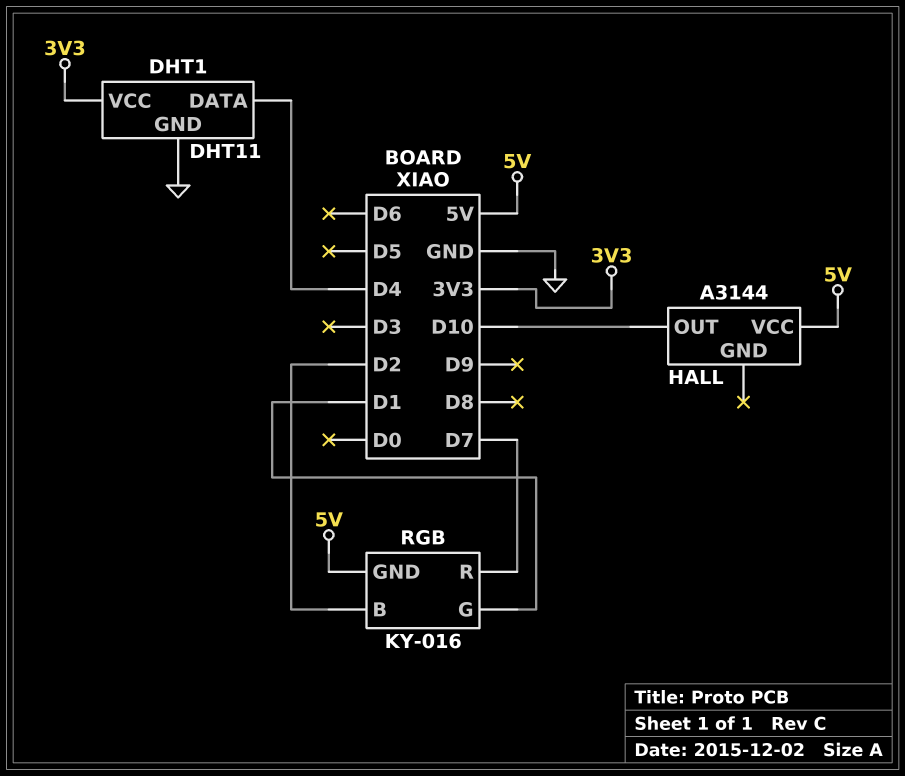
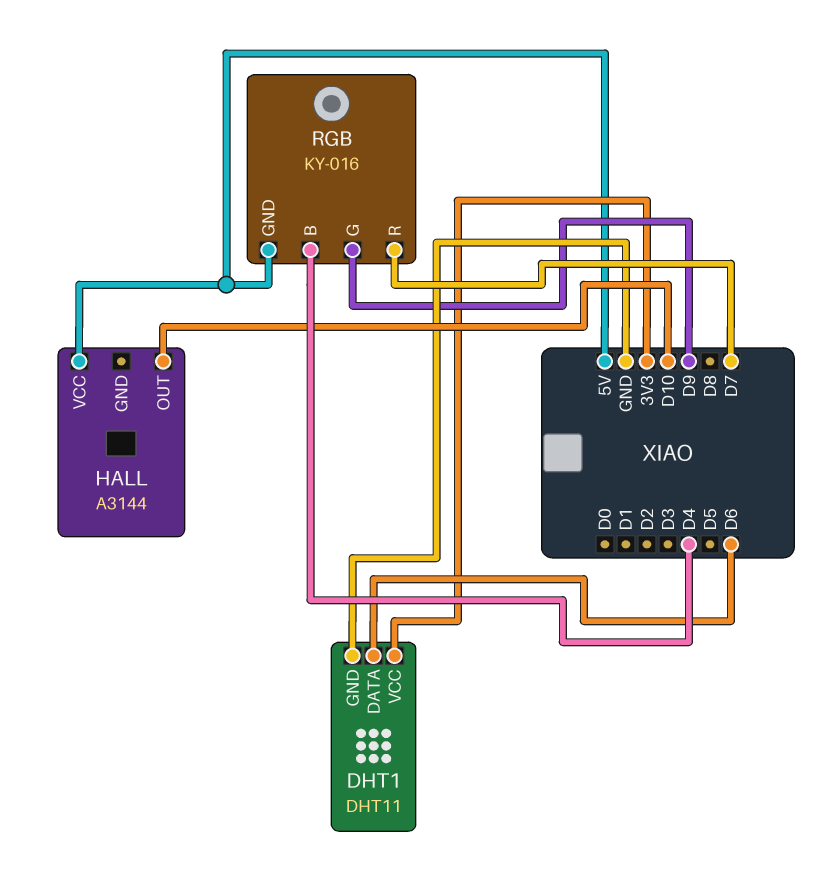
DHT1 pin DATA: D4 -> D6
RGB pin B: D2 -> D4
RGB pin G: D1 -> D9

